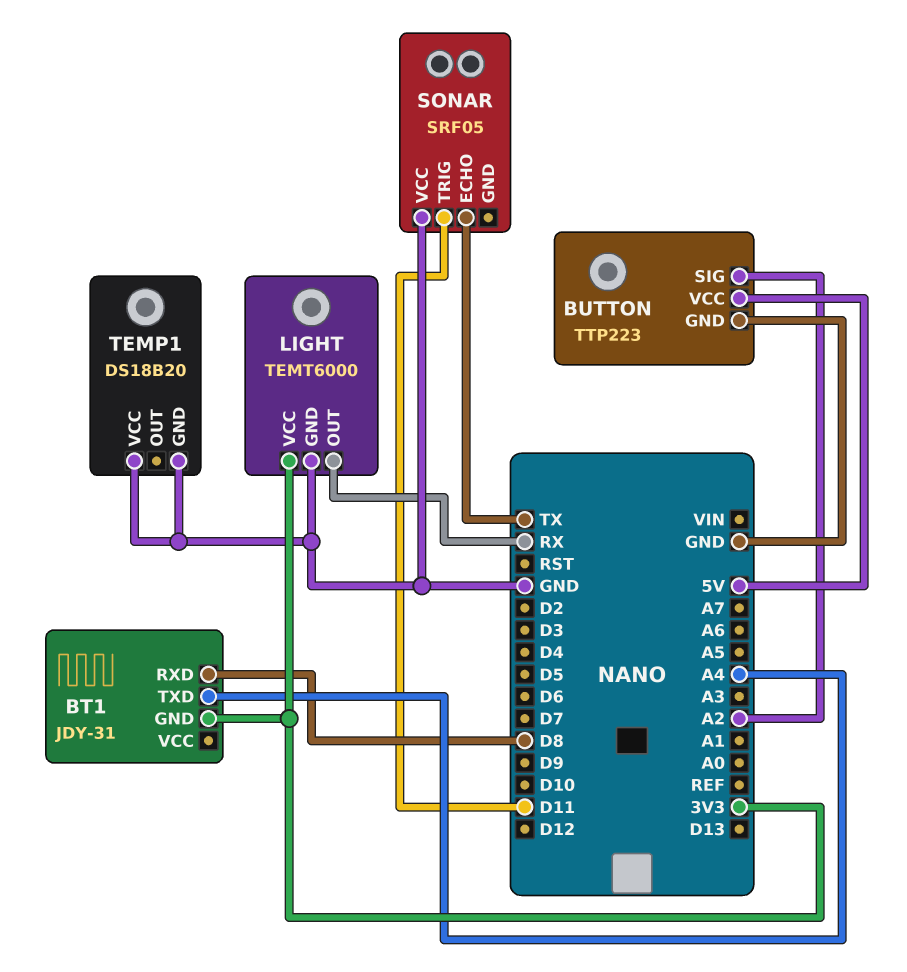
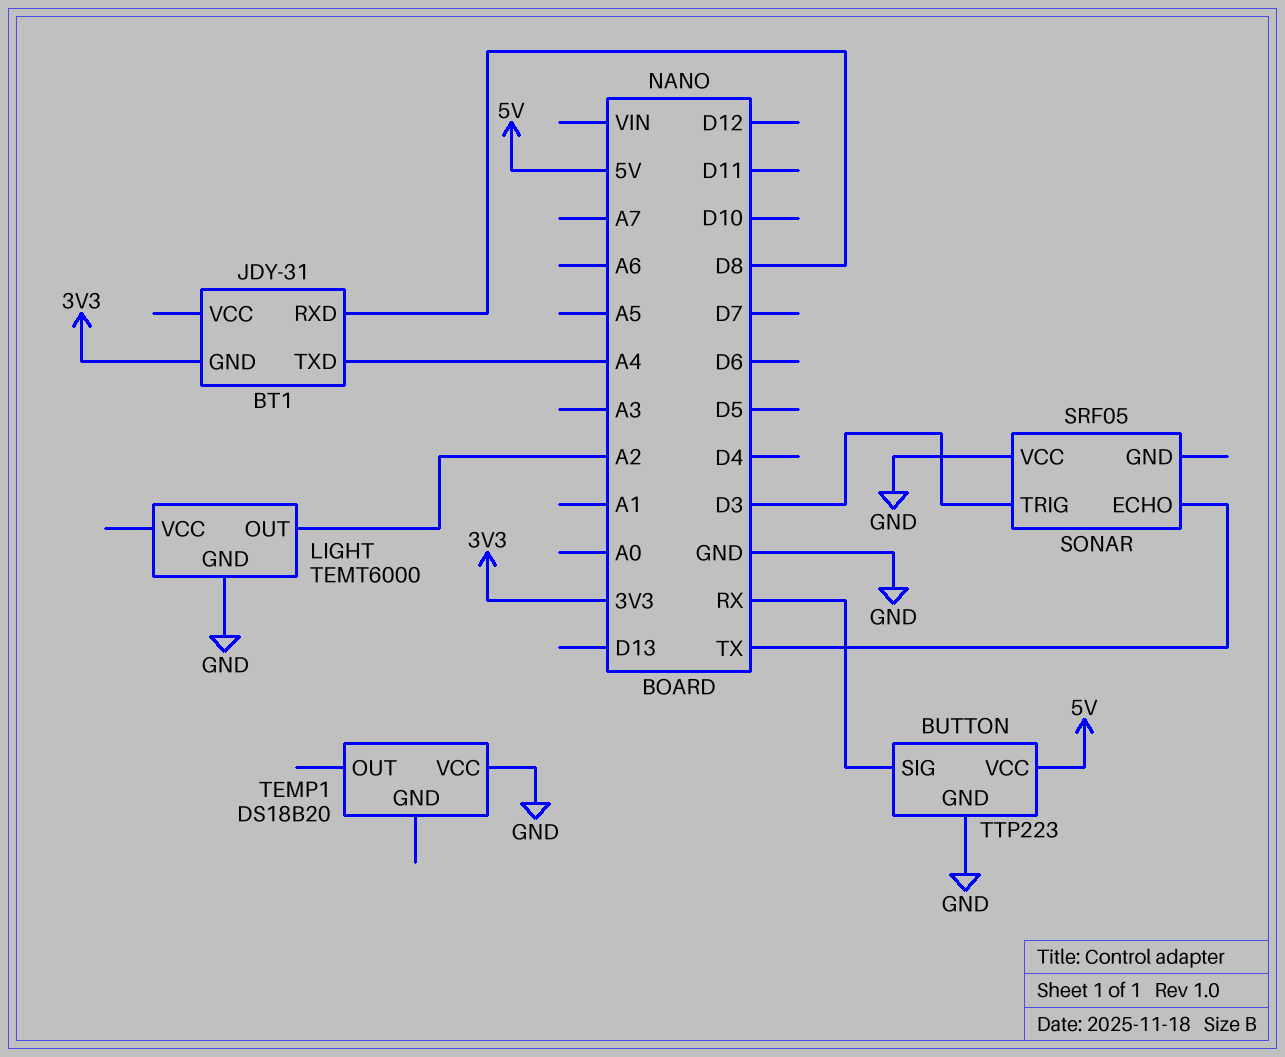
BUTTON pin SIG: A2 -> RX
LIGHT pin OUT: RX -> A2
LIGHT pin VCC: 3V3 -> none
SONAR pin TRIG: D11 -> D3
TEMP1 pin GND: GND -> none

